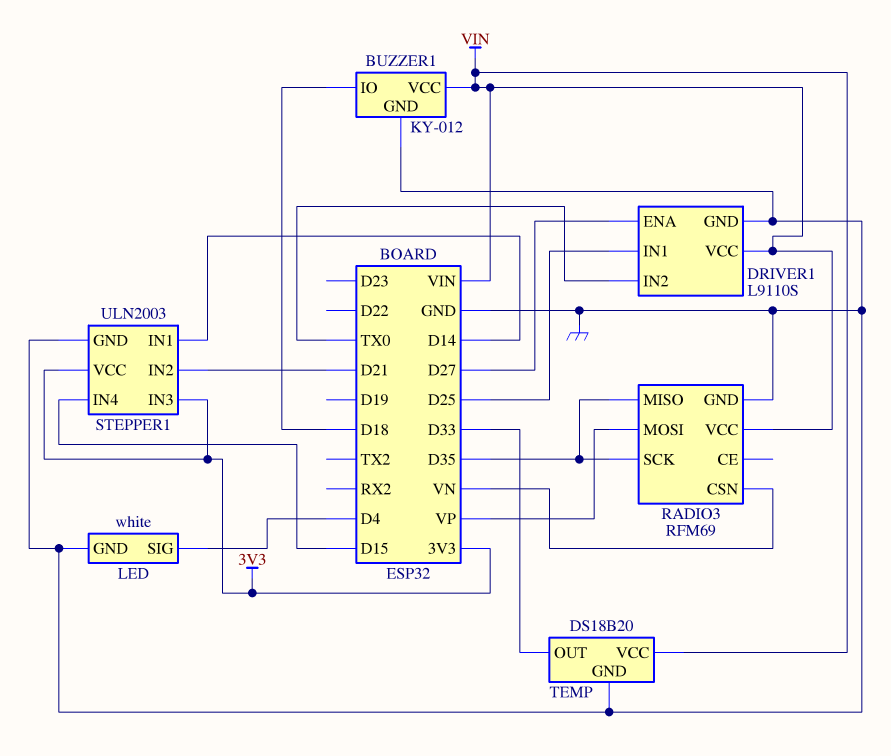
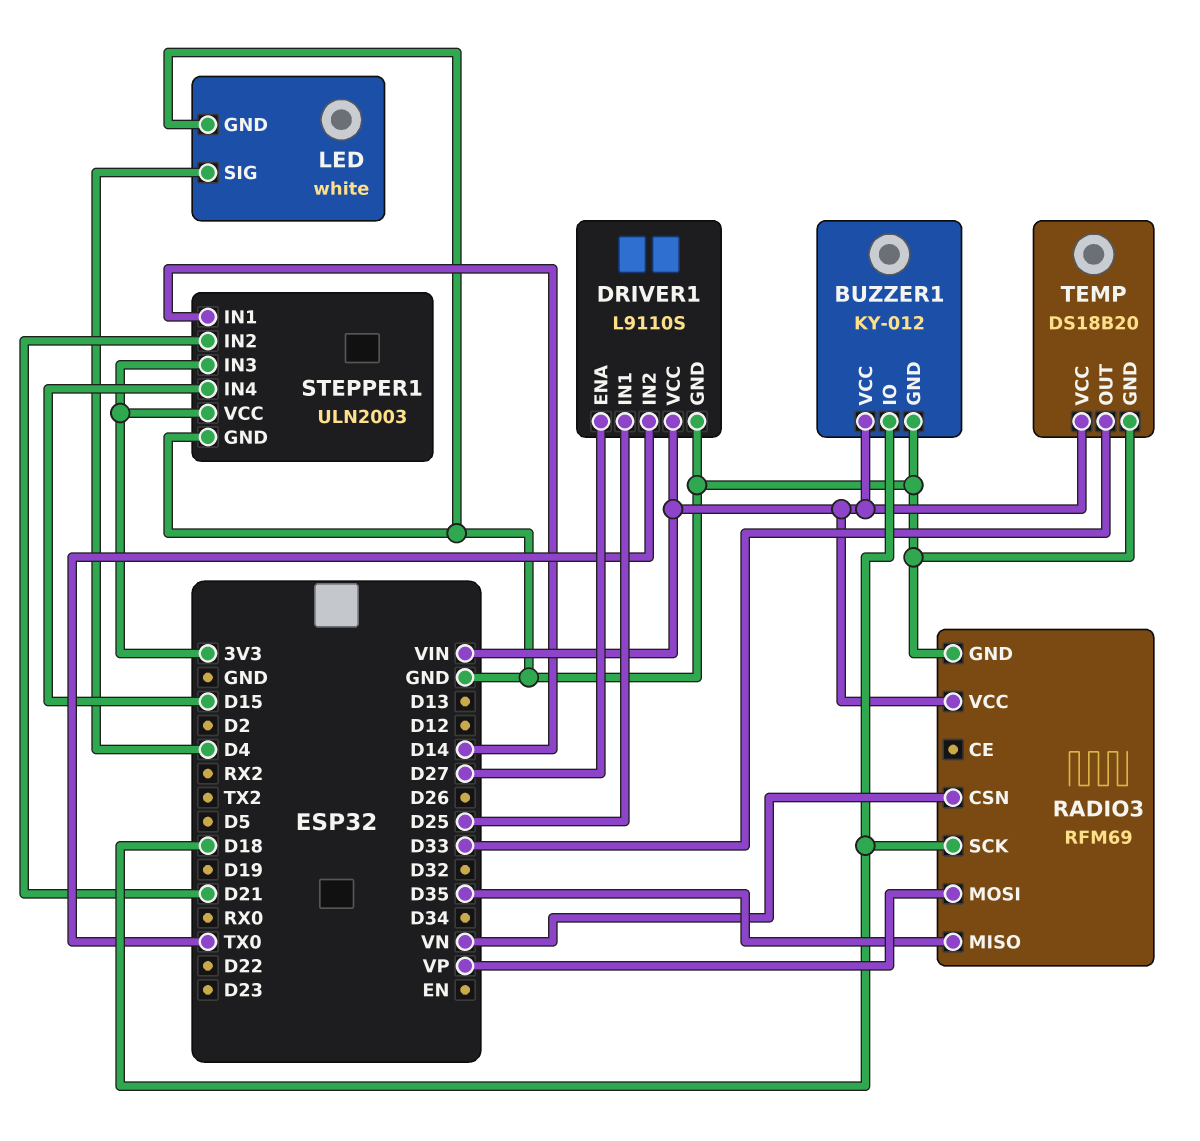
RADIO3 pin SCK: D35 -> D18

